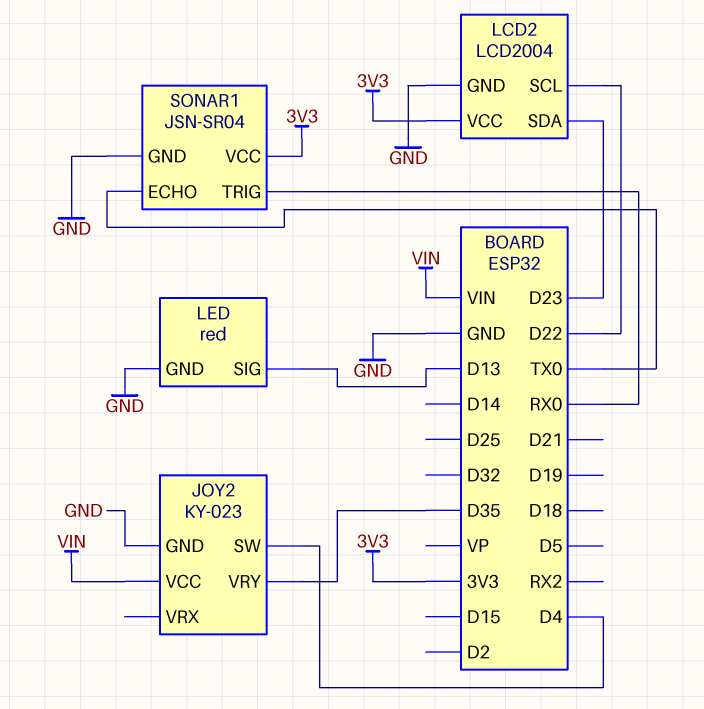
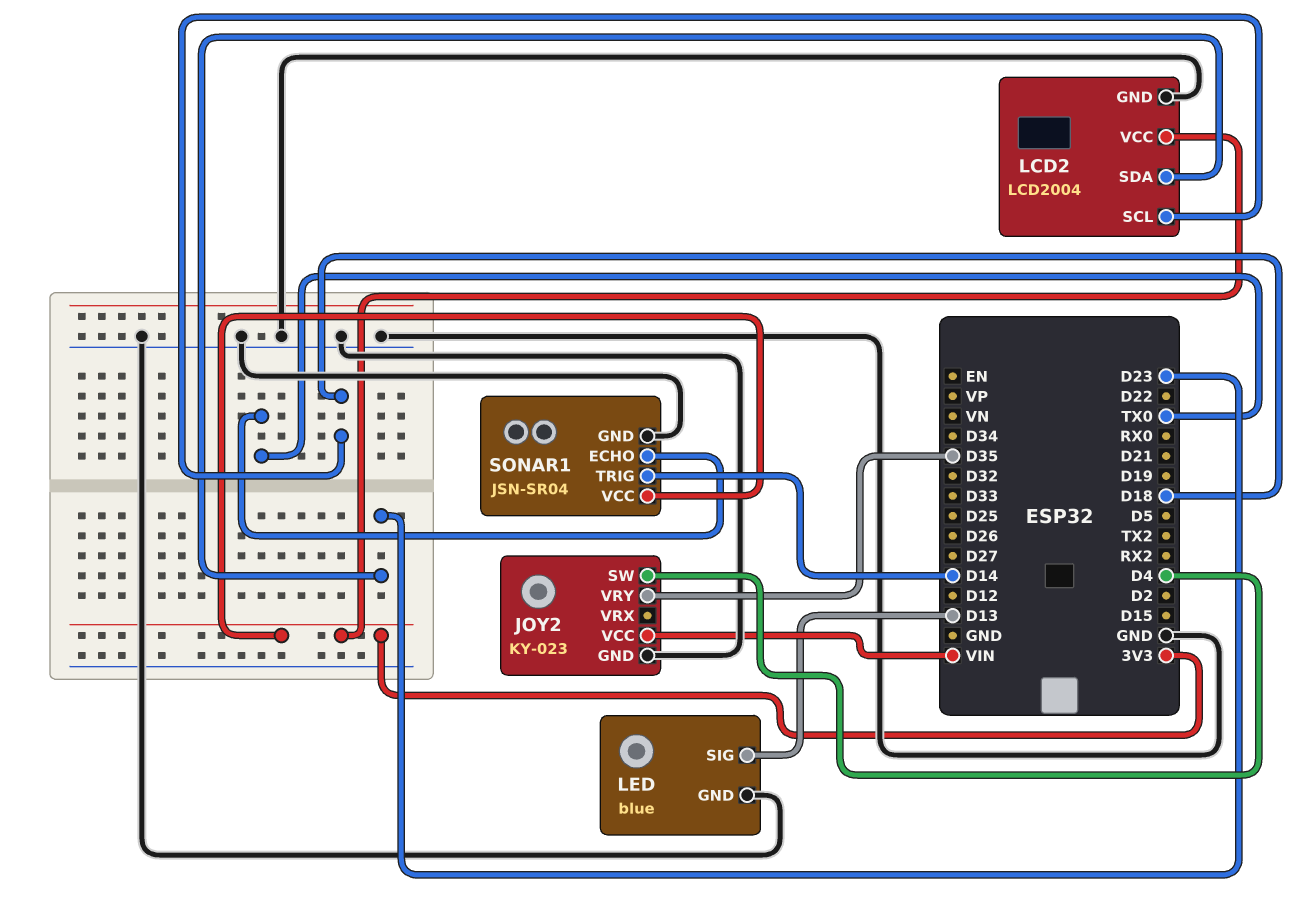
LCD2 pin SCL: D22 -> D18
LED: red -> blue
SONAR1 pin TRIG: RX0 -> D14

